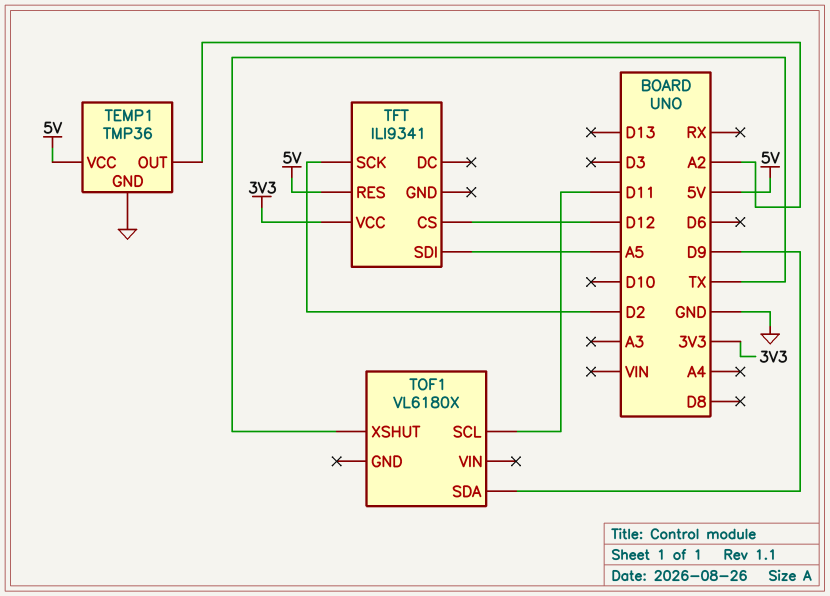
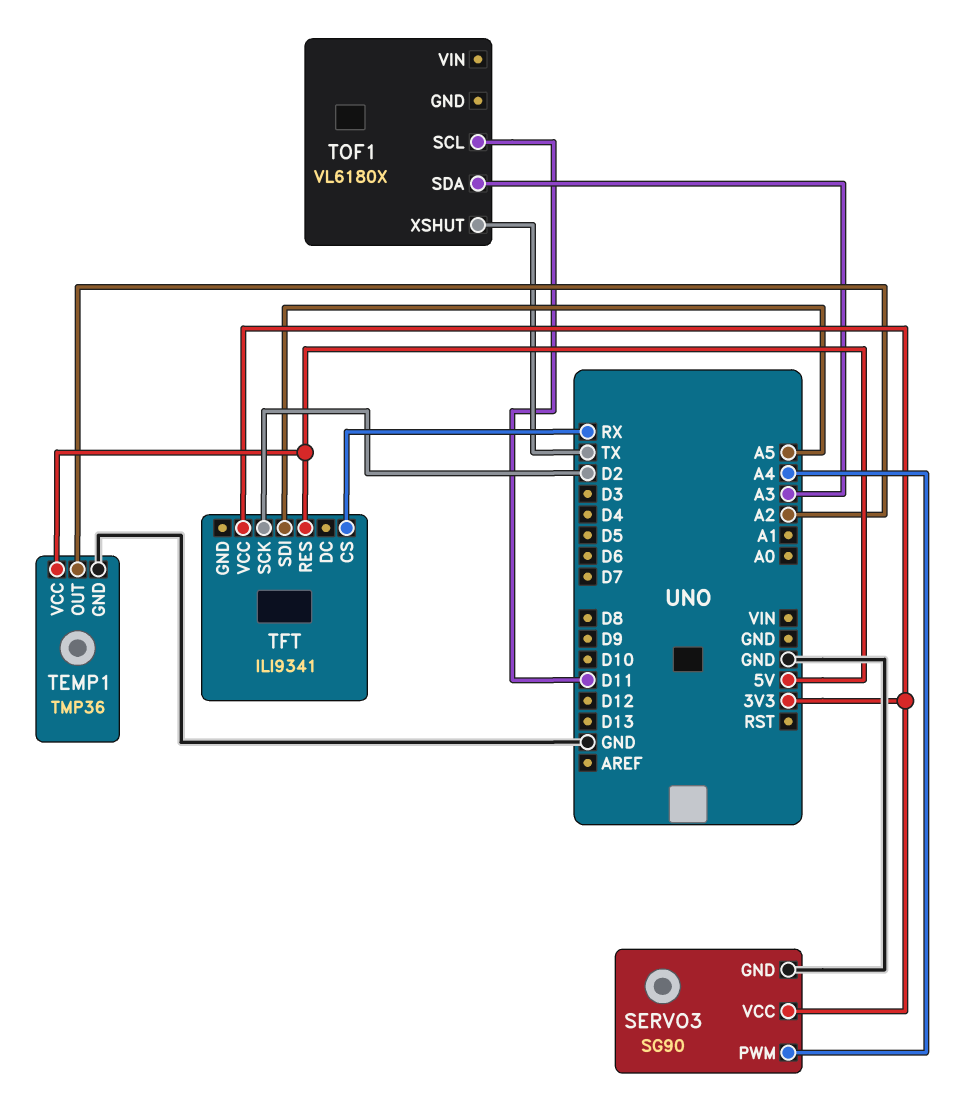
SERVO3: none -> SG90
SERVO3 pin GND: none -> GND
SERVO3 pin PWM: none -> A4
SERVO3 pin VCC: none -> 3V3
TFT pin CS: D12 -> RX
TOF1 pin SDA: D9 -> A3

